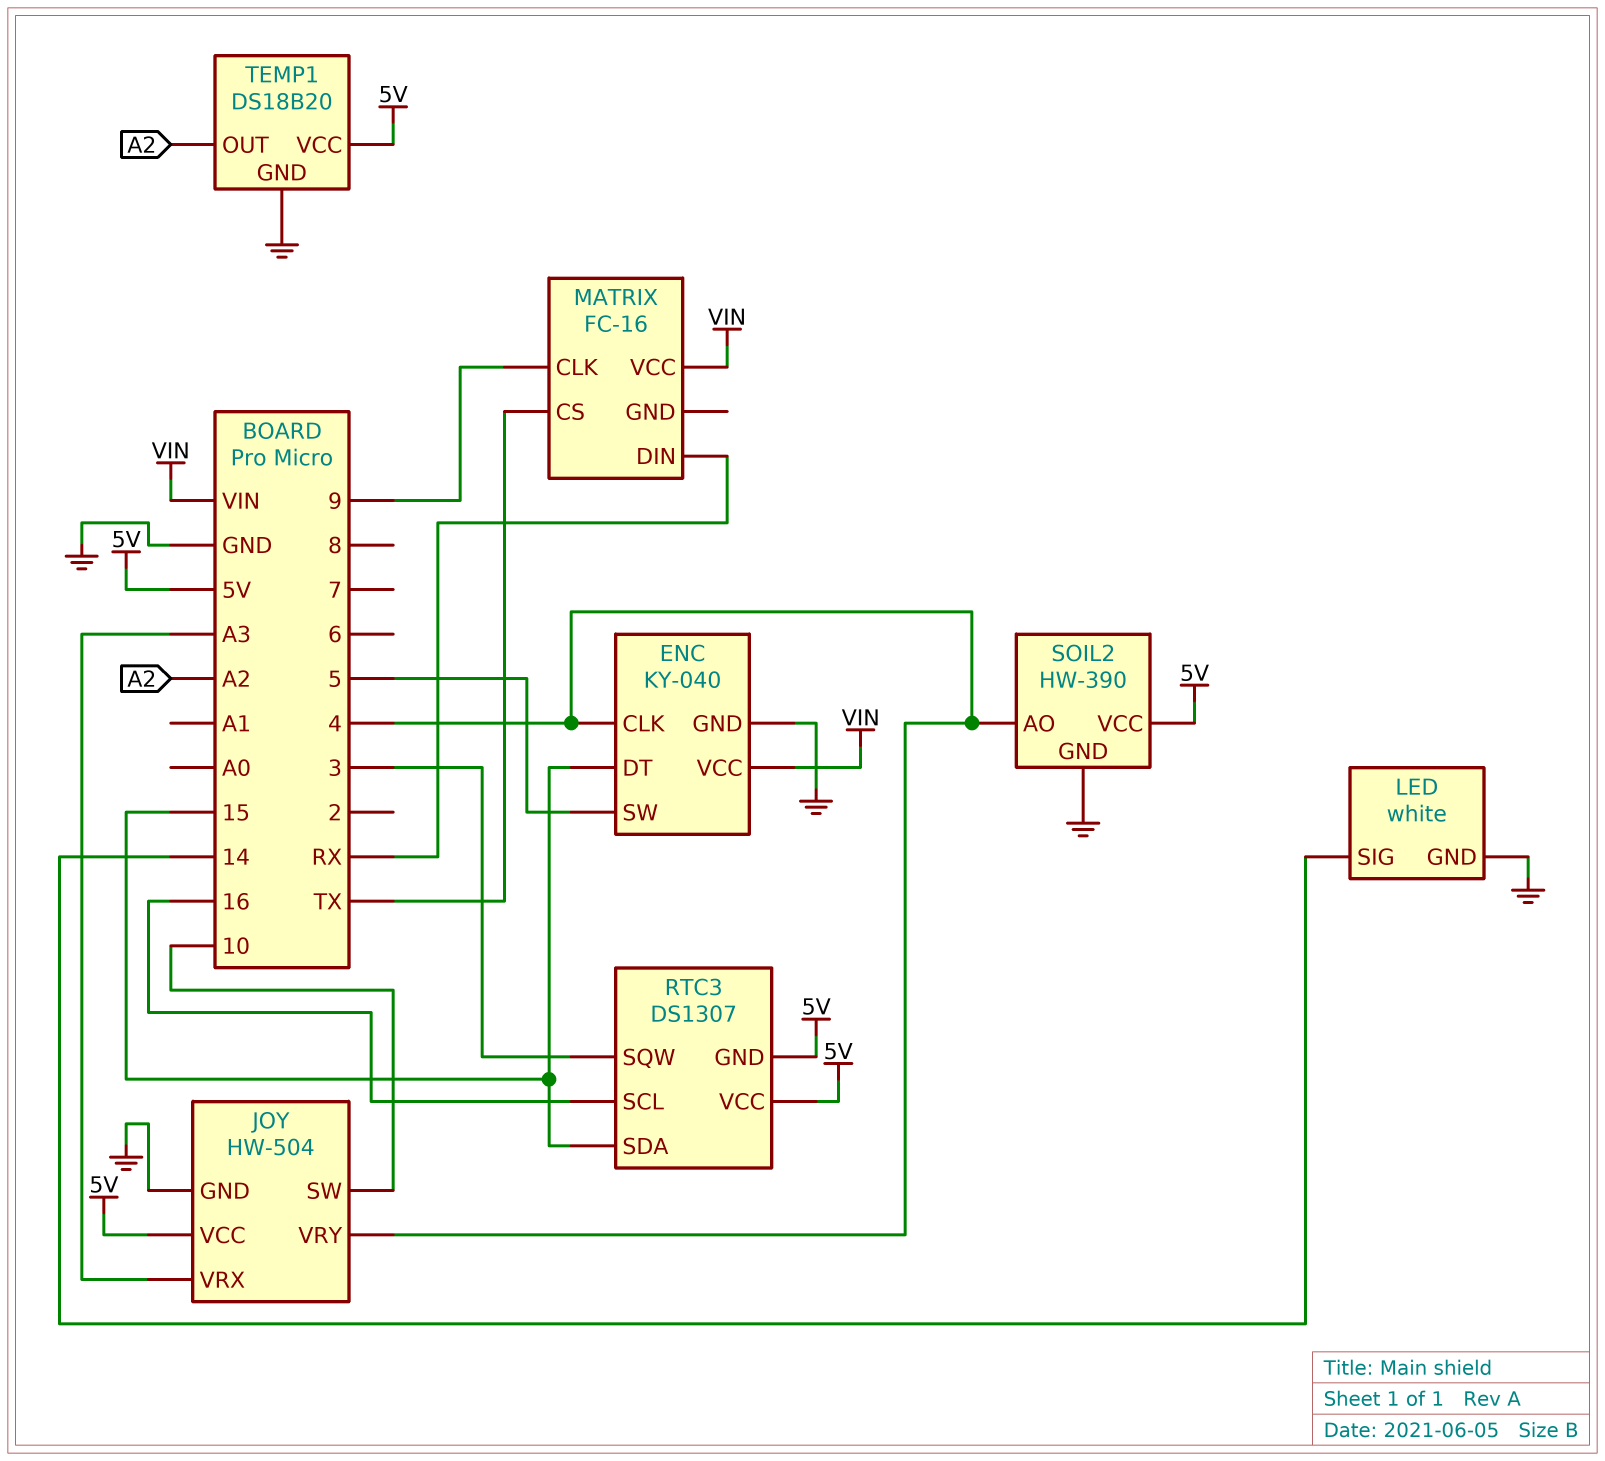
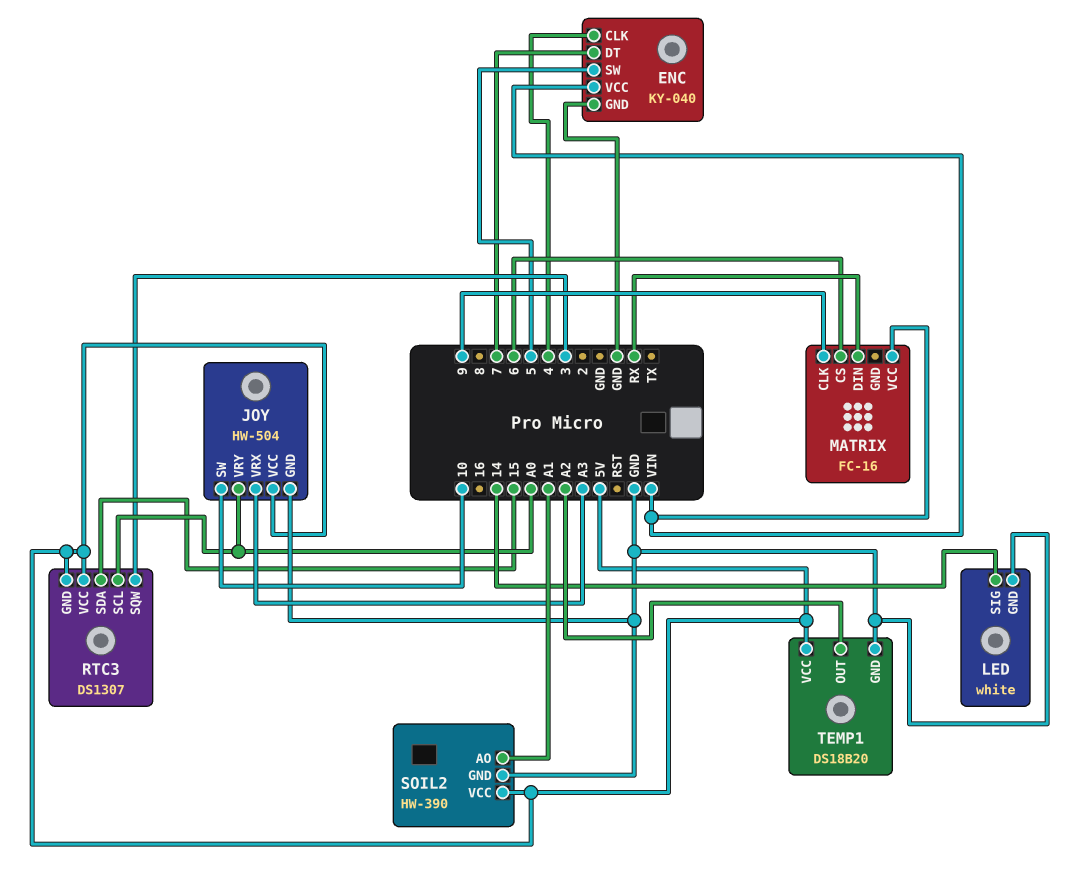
ENC pin DT: 15 -> 7
JOY pin VRY: 4 -> A0
MATRIX pin CS: TX -> 6
RTC3 pin SCL: 16 -> A0
SOIL2 pin AO: 4 -> A1

